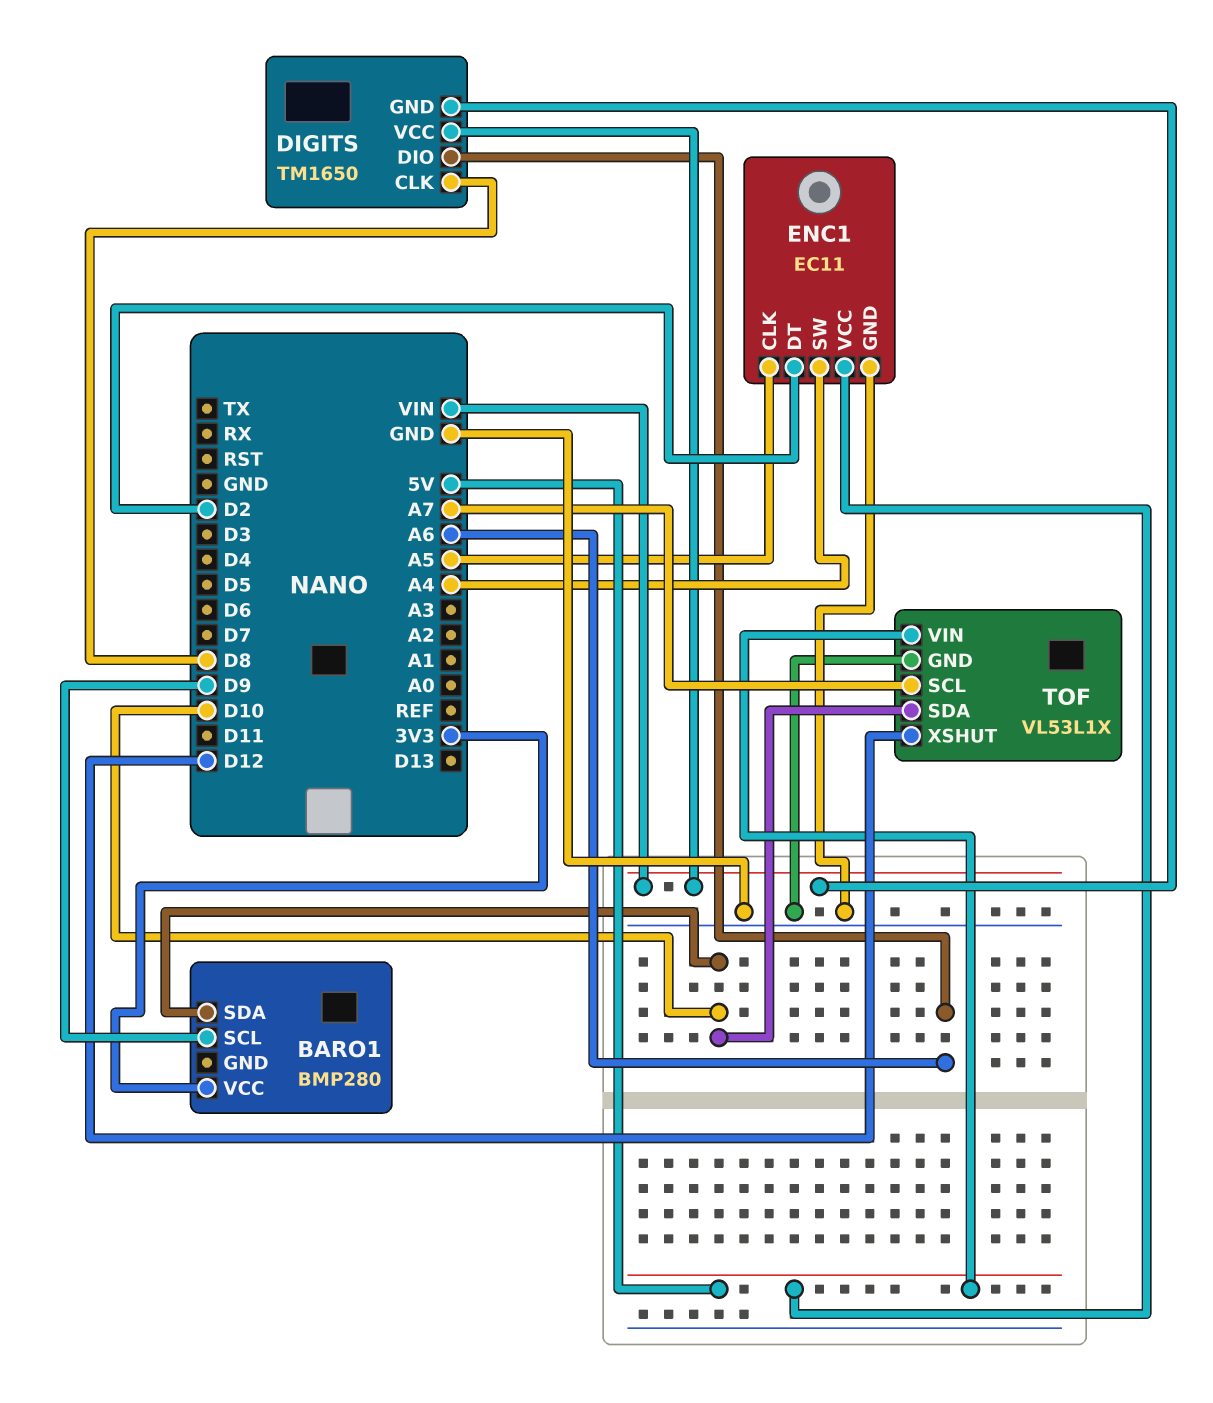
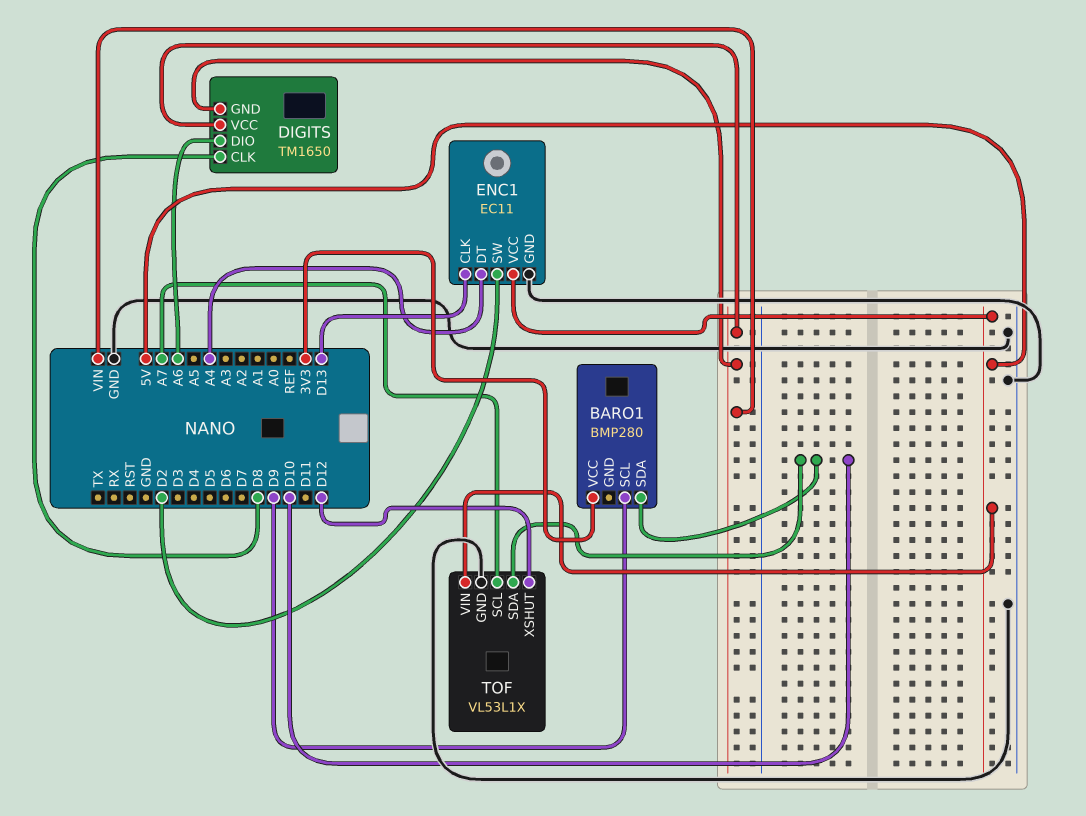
ENC1 pin CLK: A5 -> D13
ENC1 pin DT: D2 -> A4
ENC1 pin SW: A4 -> D2

